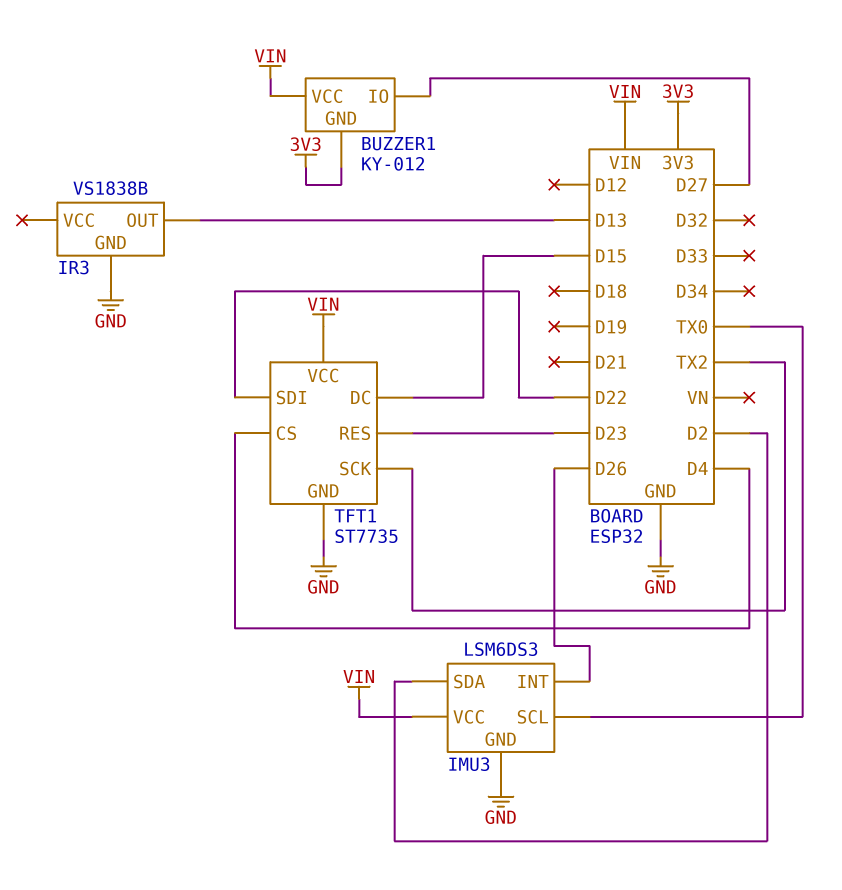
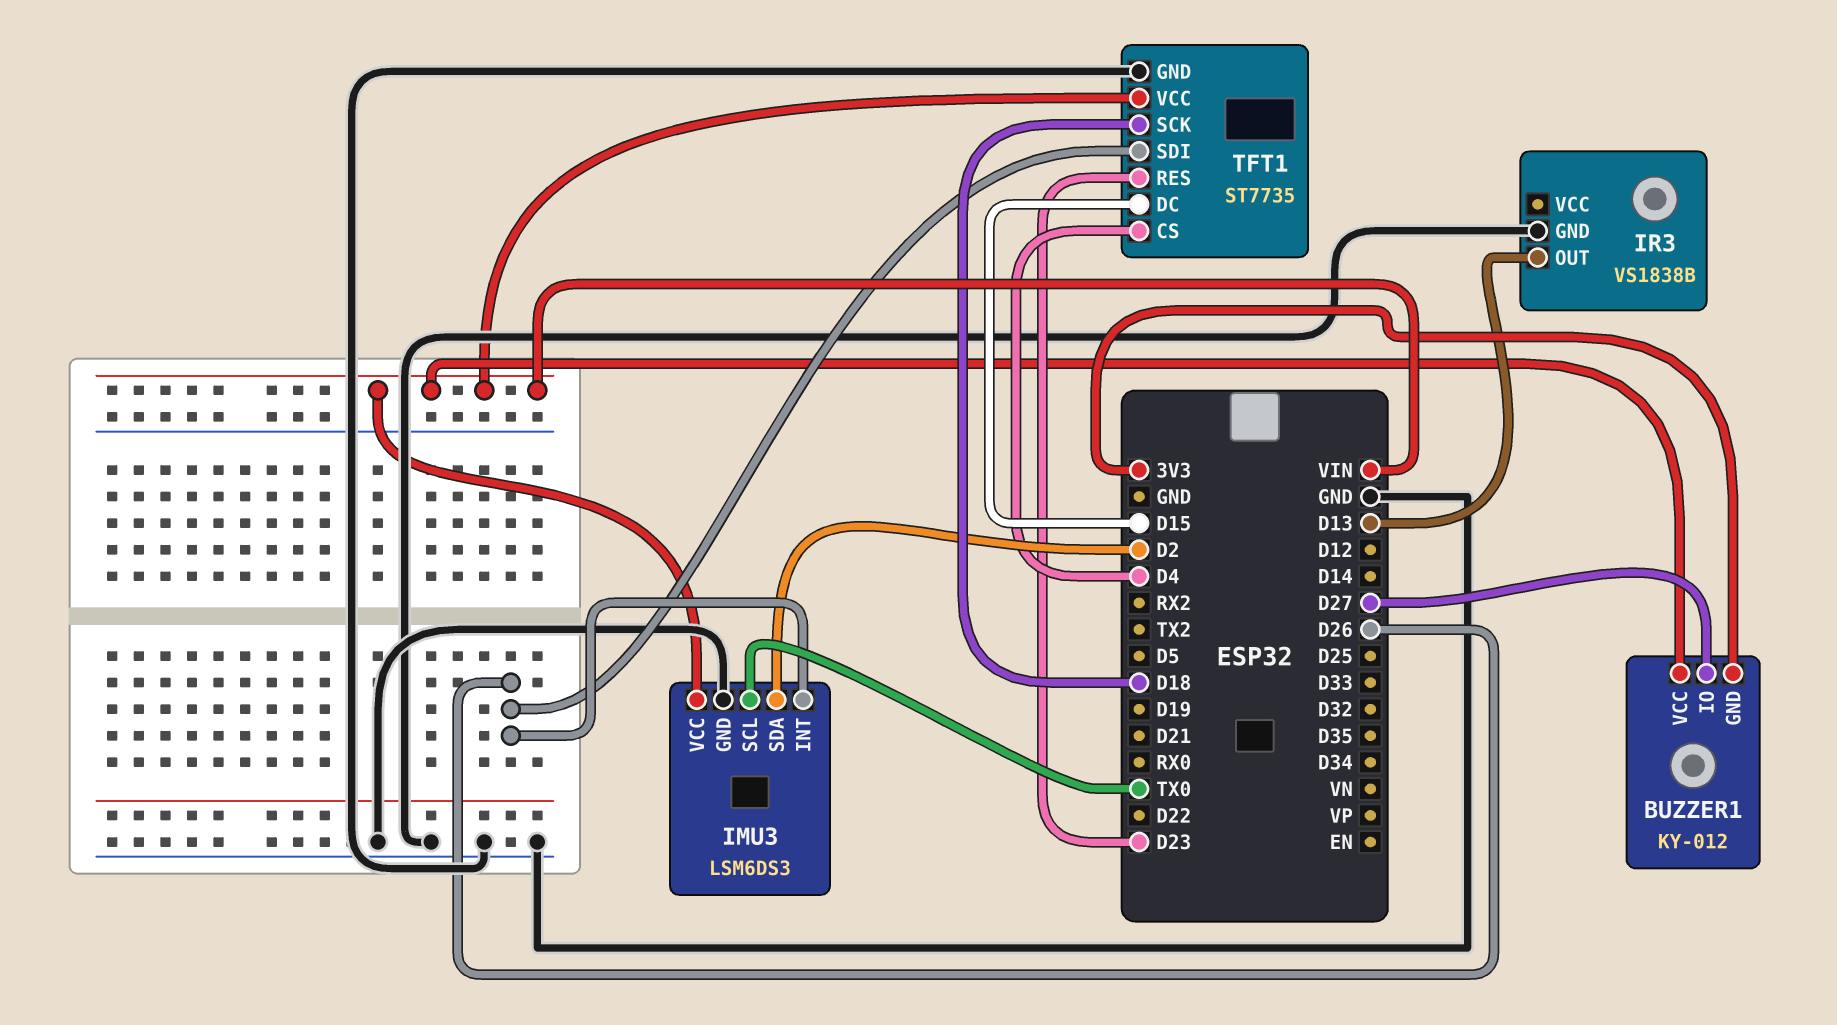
TFT1 pin SCK: TX2 -> D18
TFT1 pin SDI: D22 -> D26

